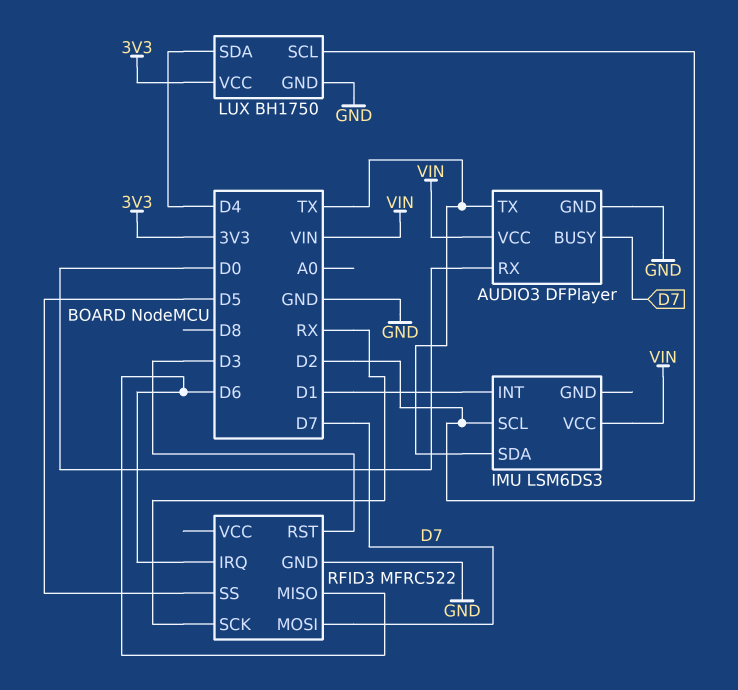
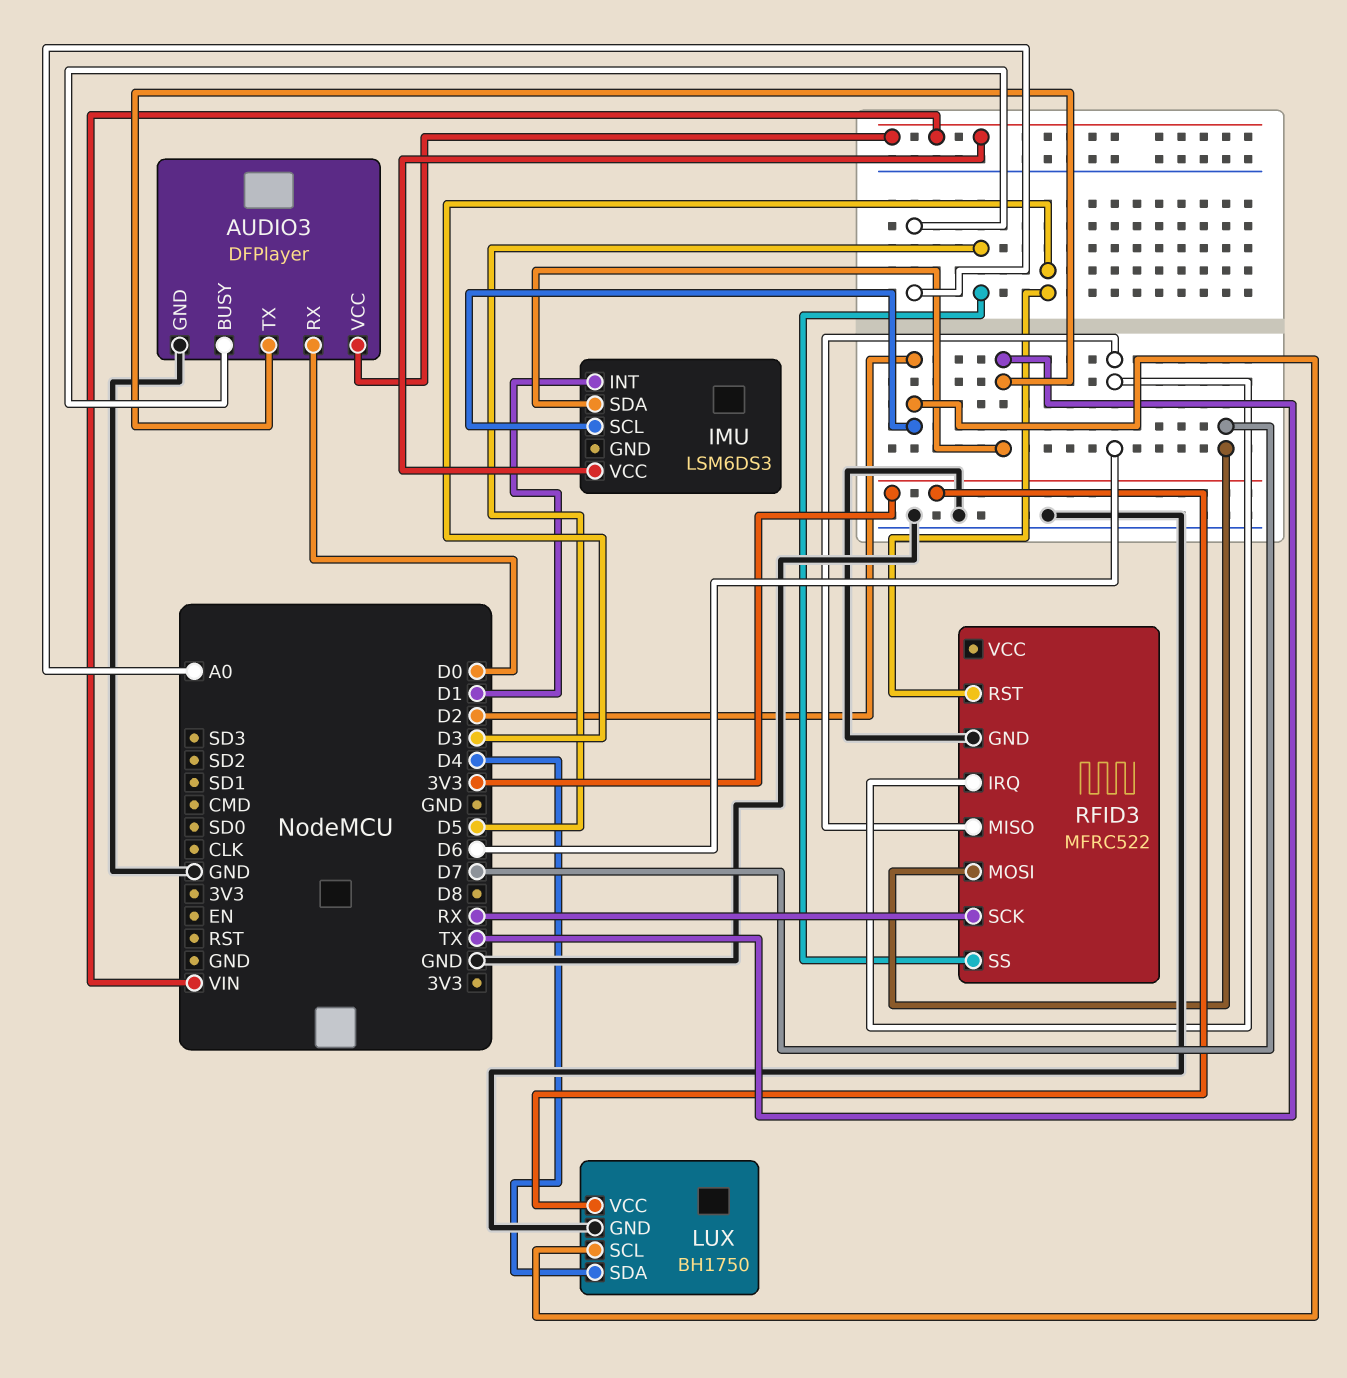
AUDIO3 pin BUSY: D7 -> A0

